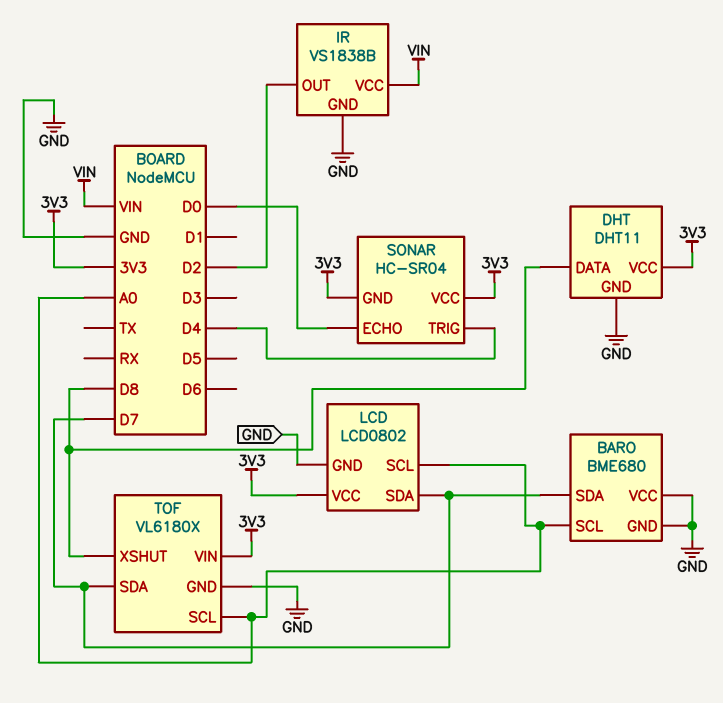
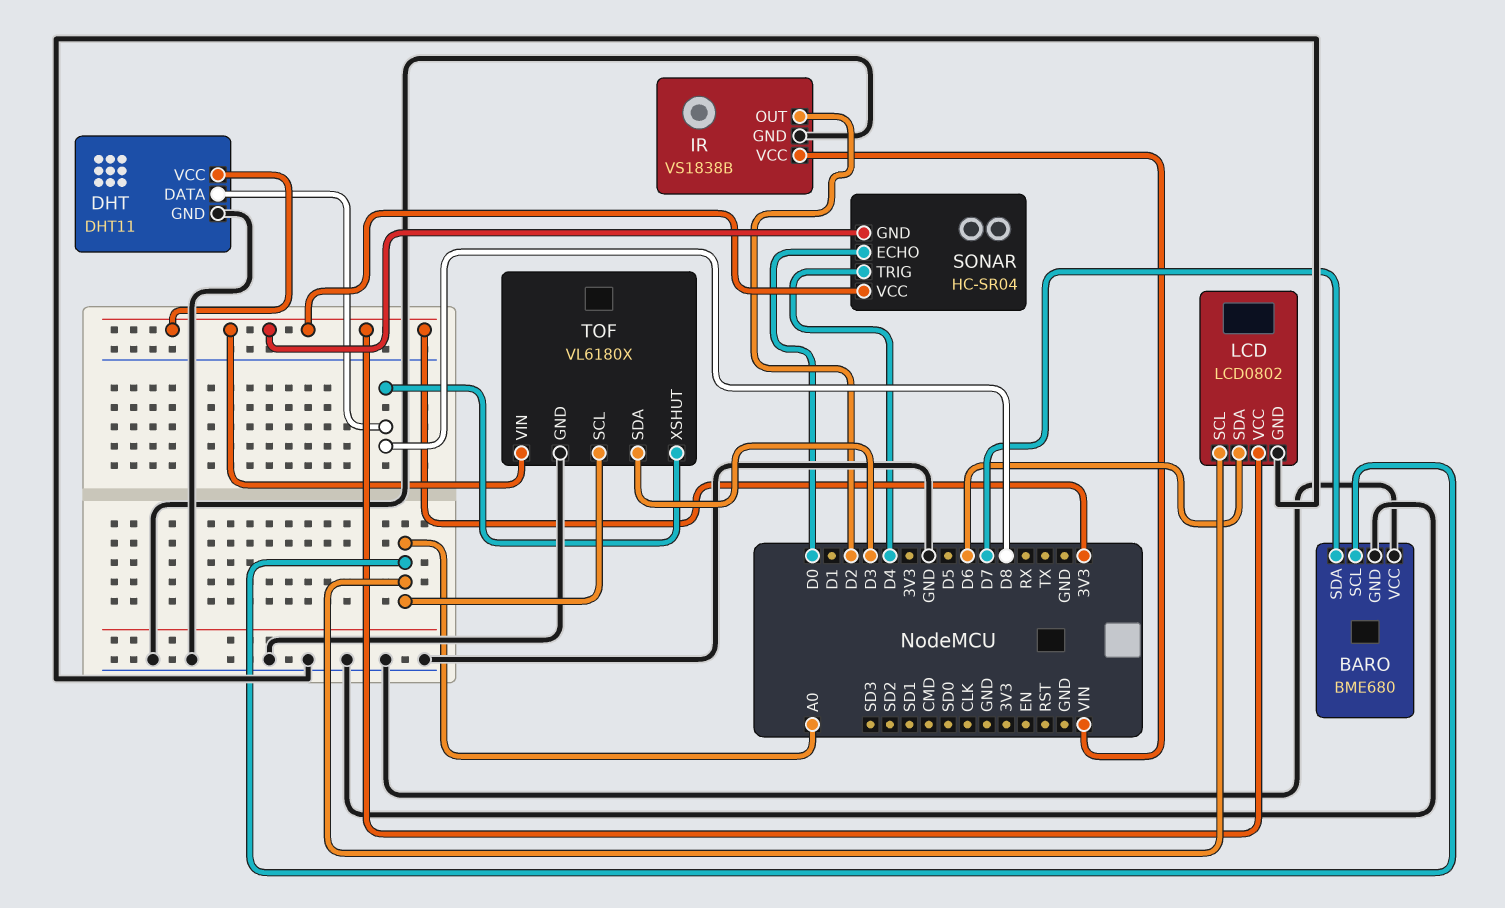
LCD pin SDA: D7 -> D6
TOF pin SDA: D7 -> D3

